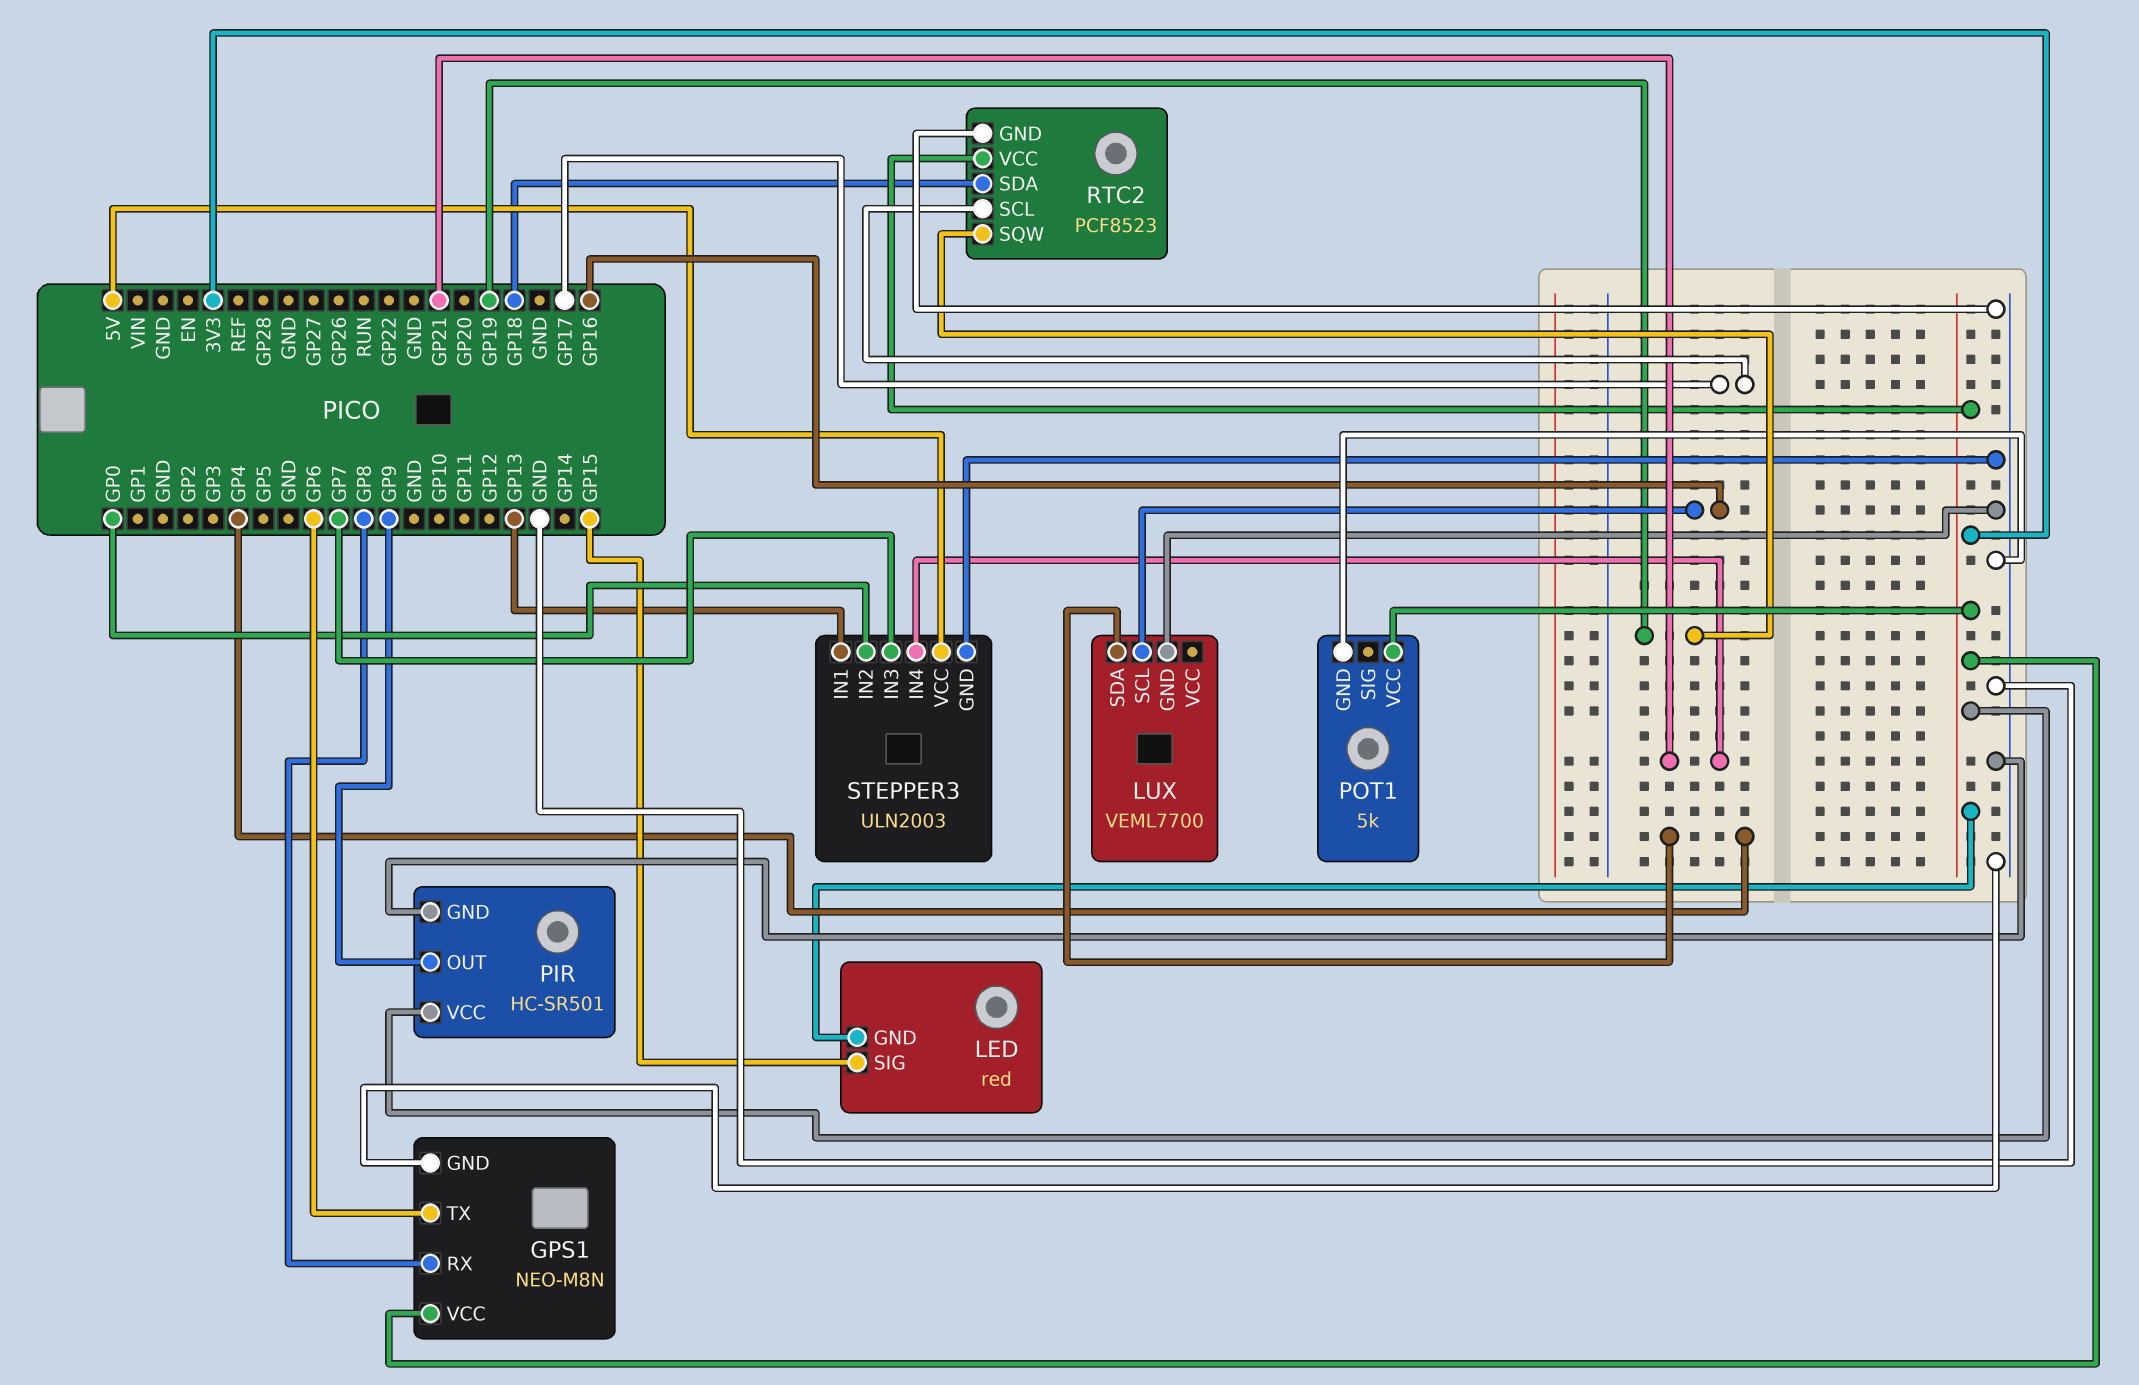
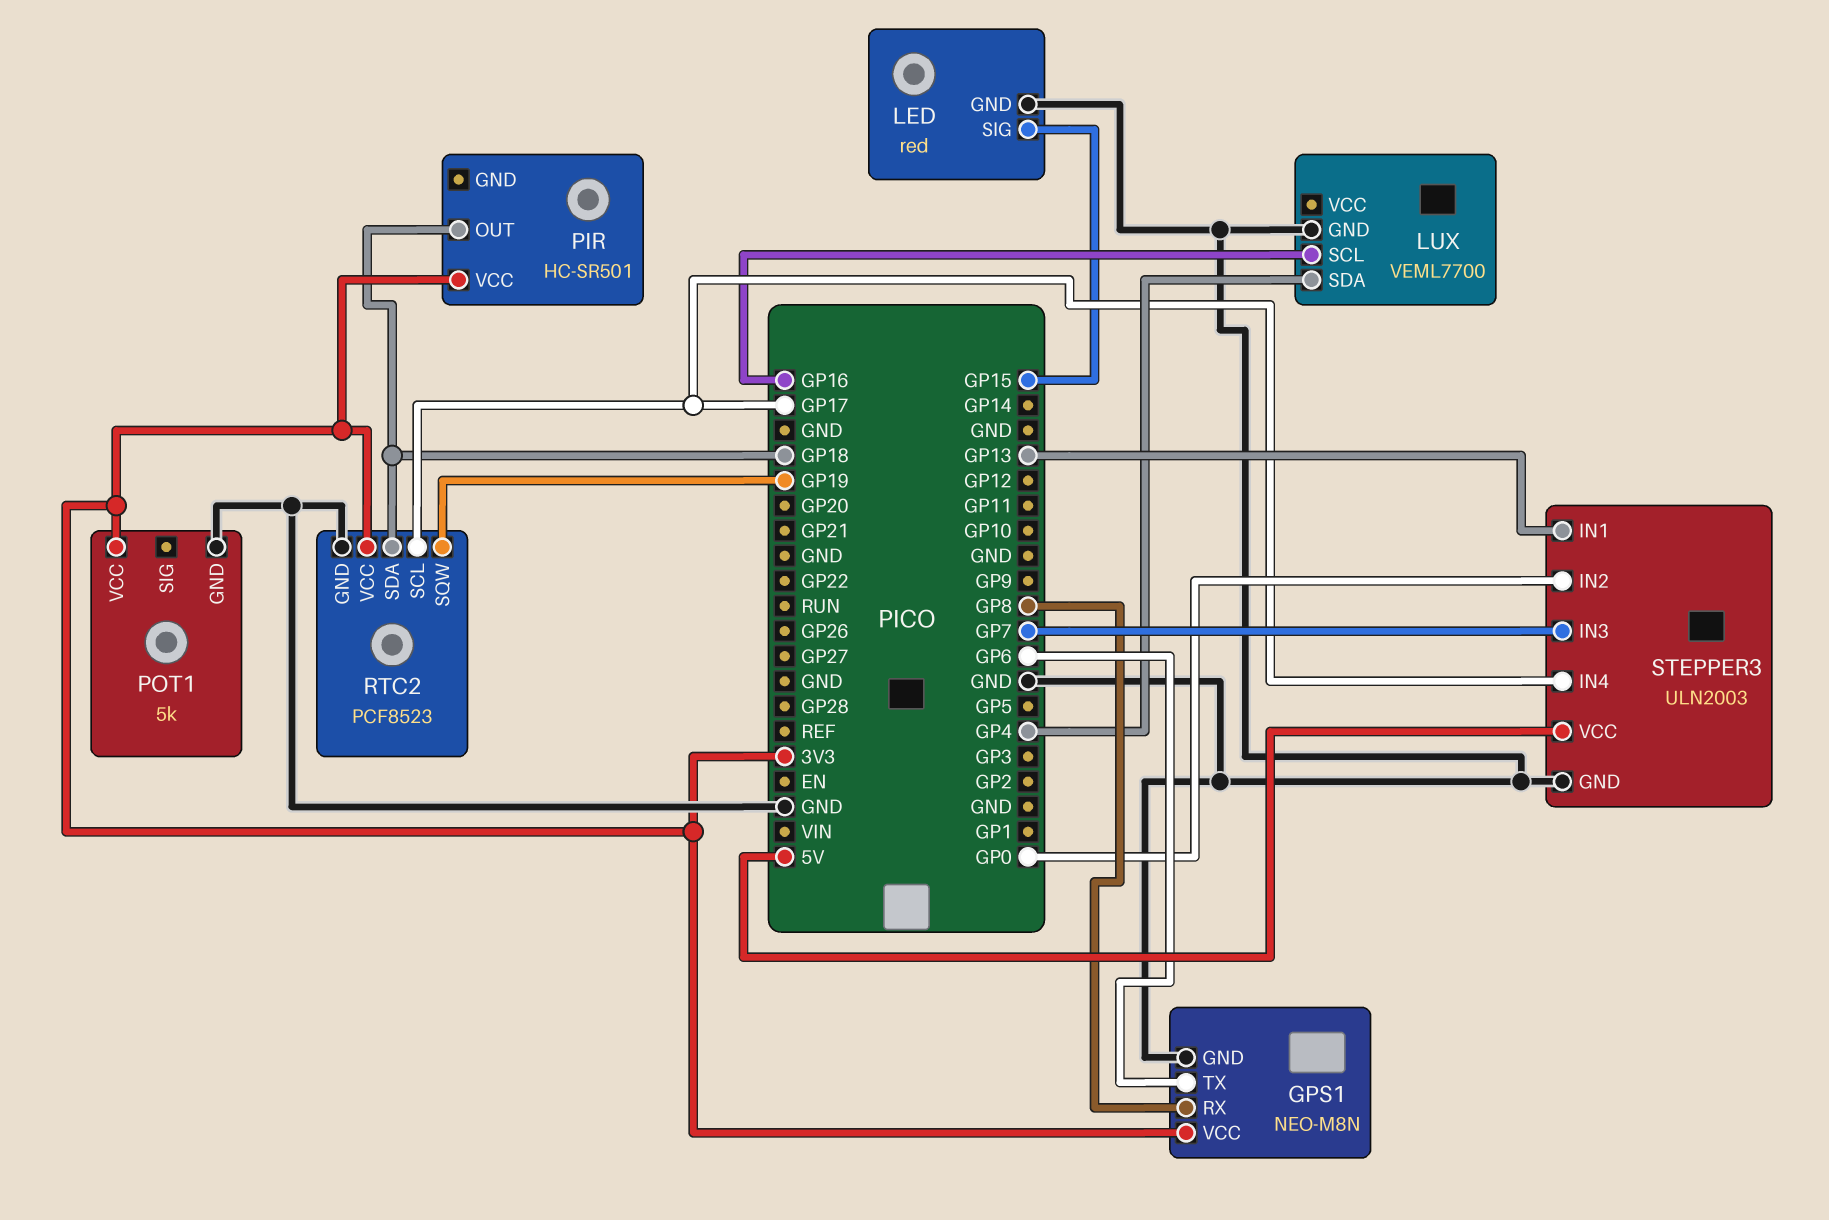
LED pin GND: 3V3 -> GND
PIR pin GND: GND -> none
PIR pin OUT: GP9 -> GP18
STEPPER3 pin IN4: GP21 -> GP17

